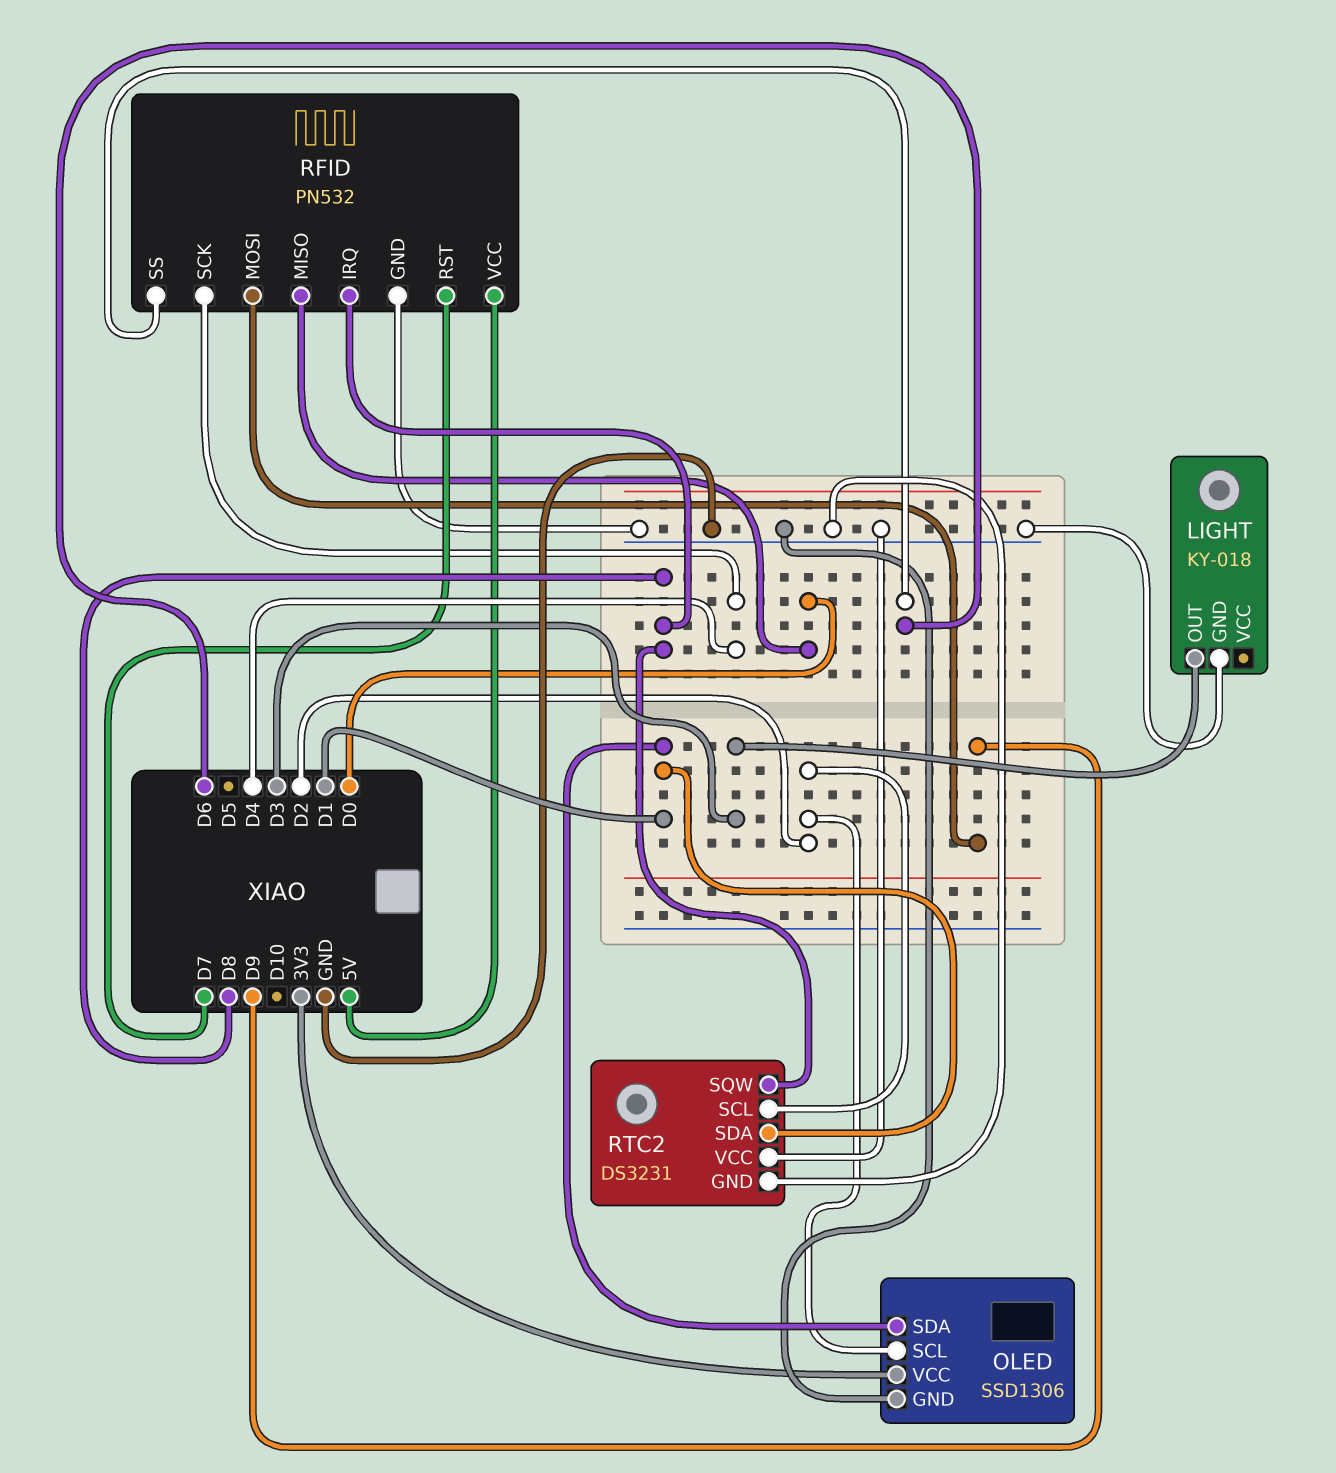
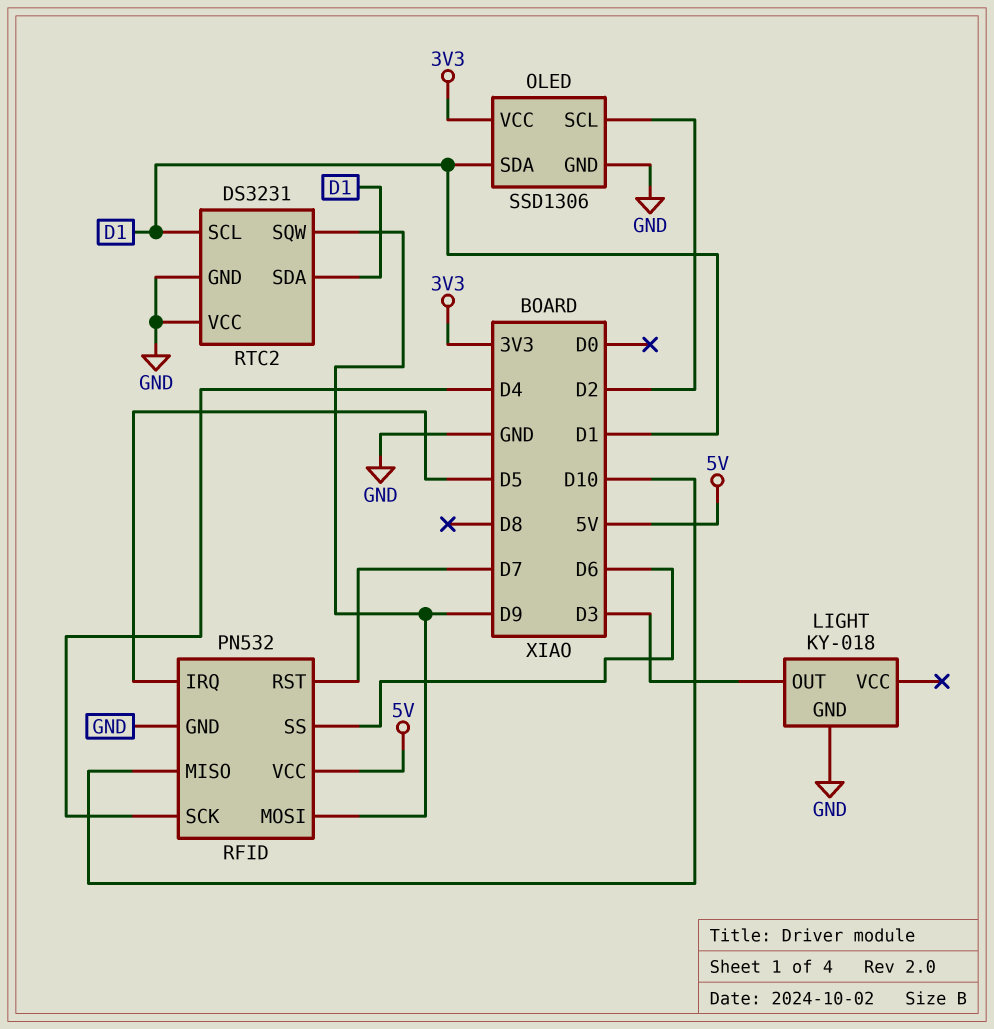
RFID pin IRQ: D8 -> D5
RFID pin MISO: D0 -> D10
RTC2 pin SCL: D2 -> D1
RTC2 pin SQW: D8 -> D9

